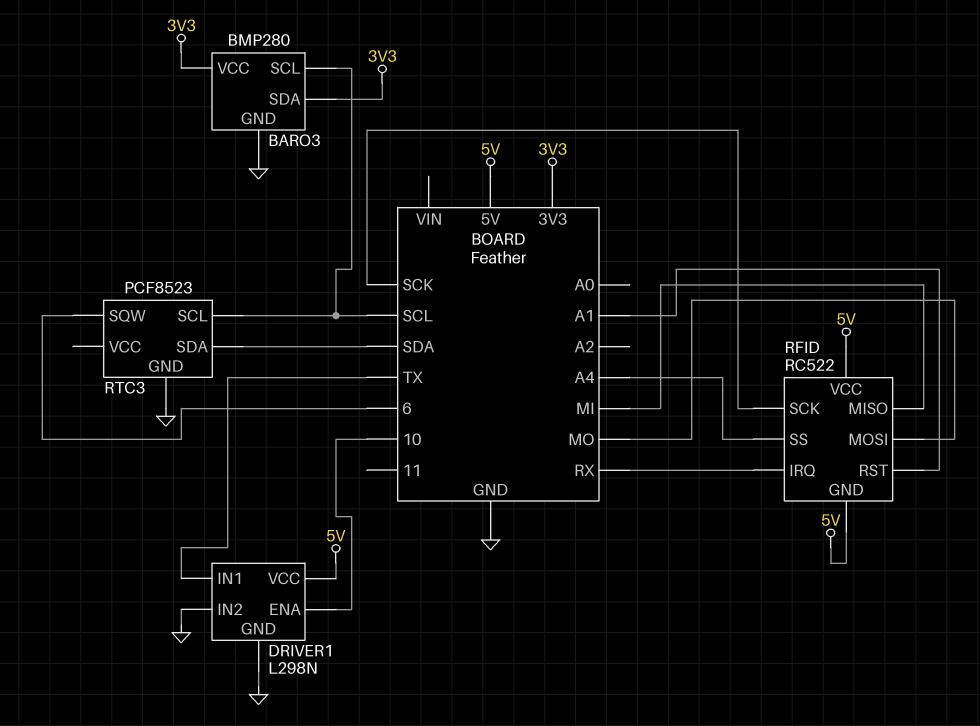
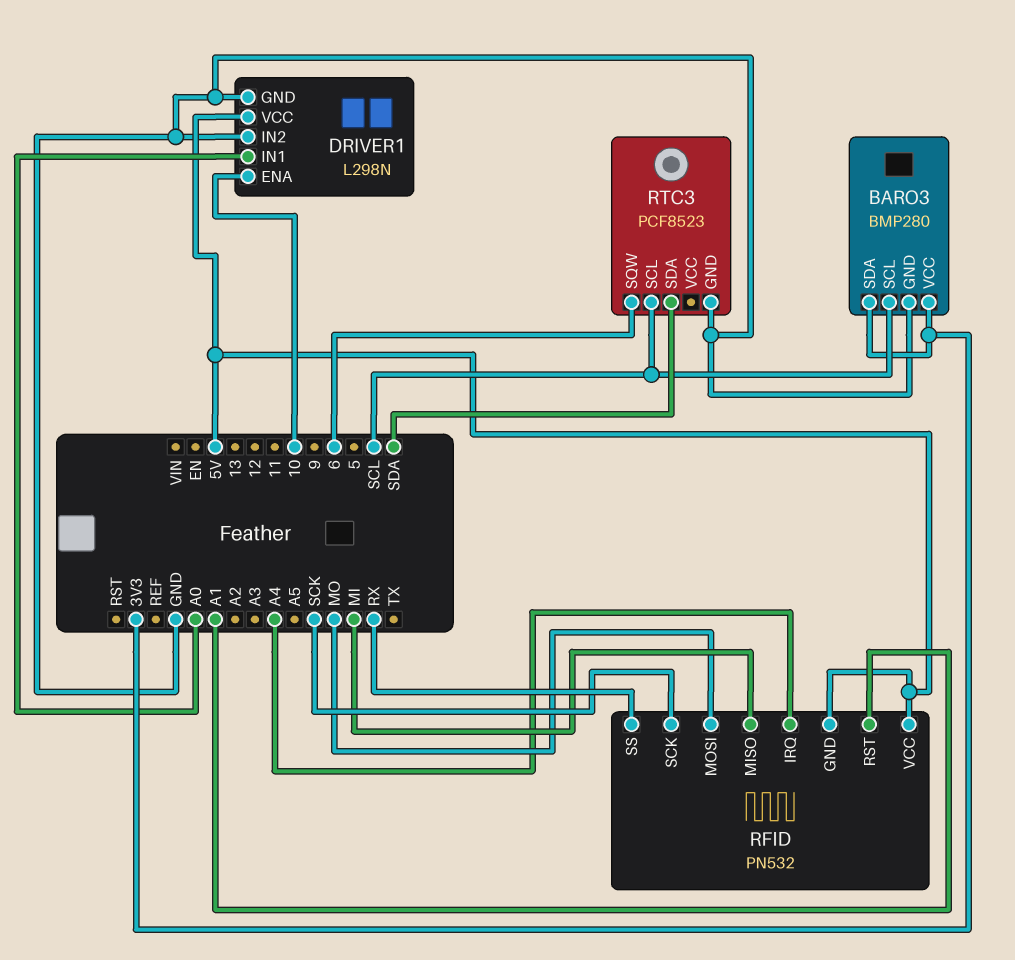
DRIVER1 pin IN1: TX -> A0
RFID: RC522 -> PN532
RFID pin IRQ: RX -> A4
RFID pin SS: A4 -> RX

